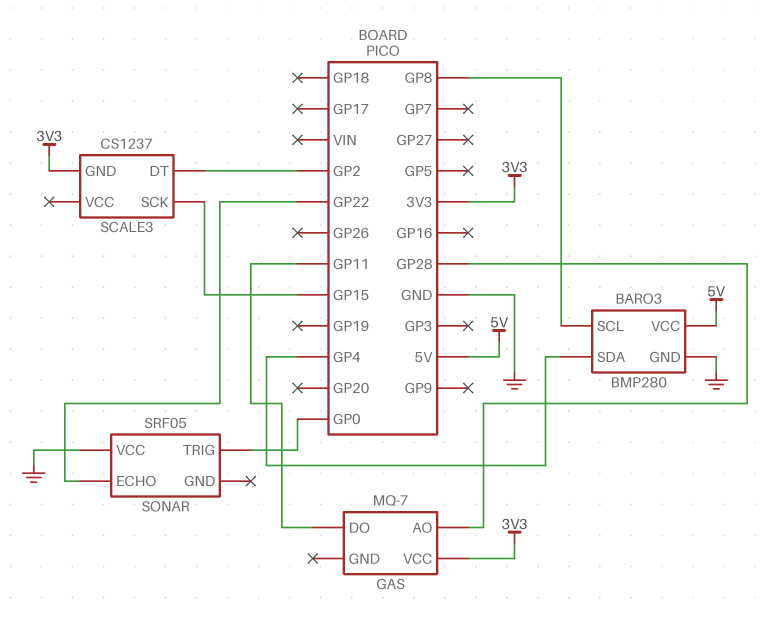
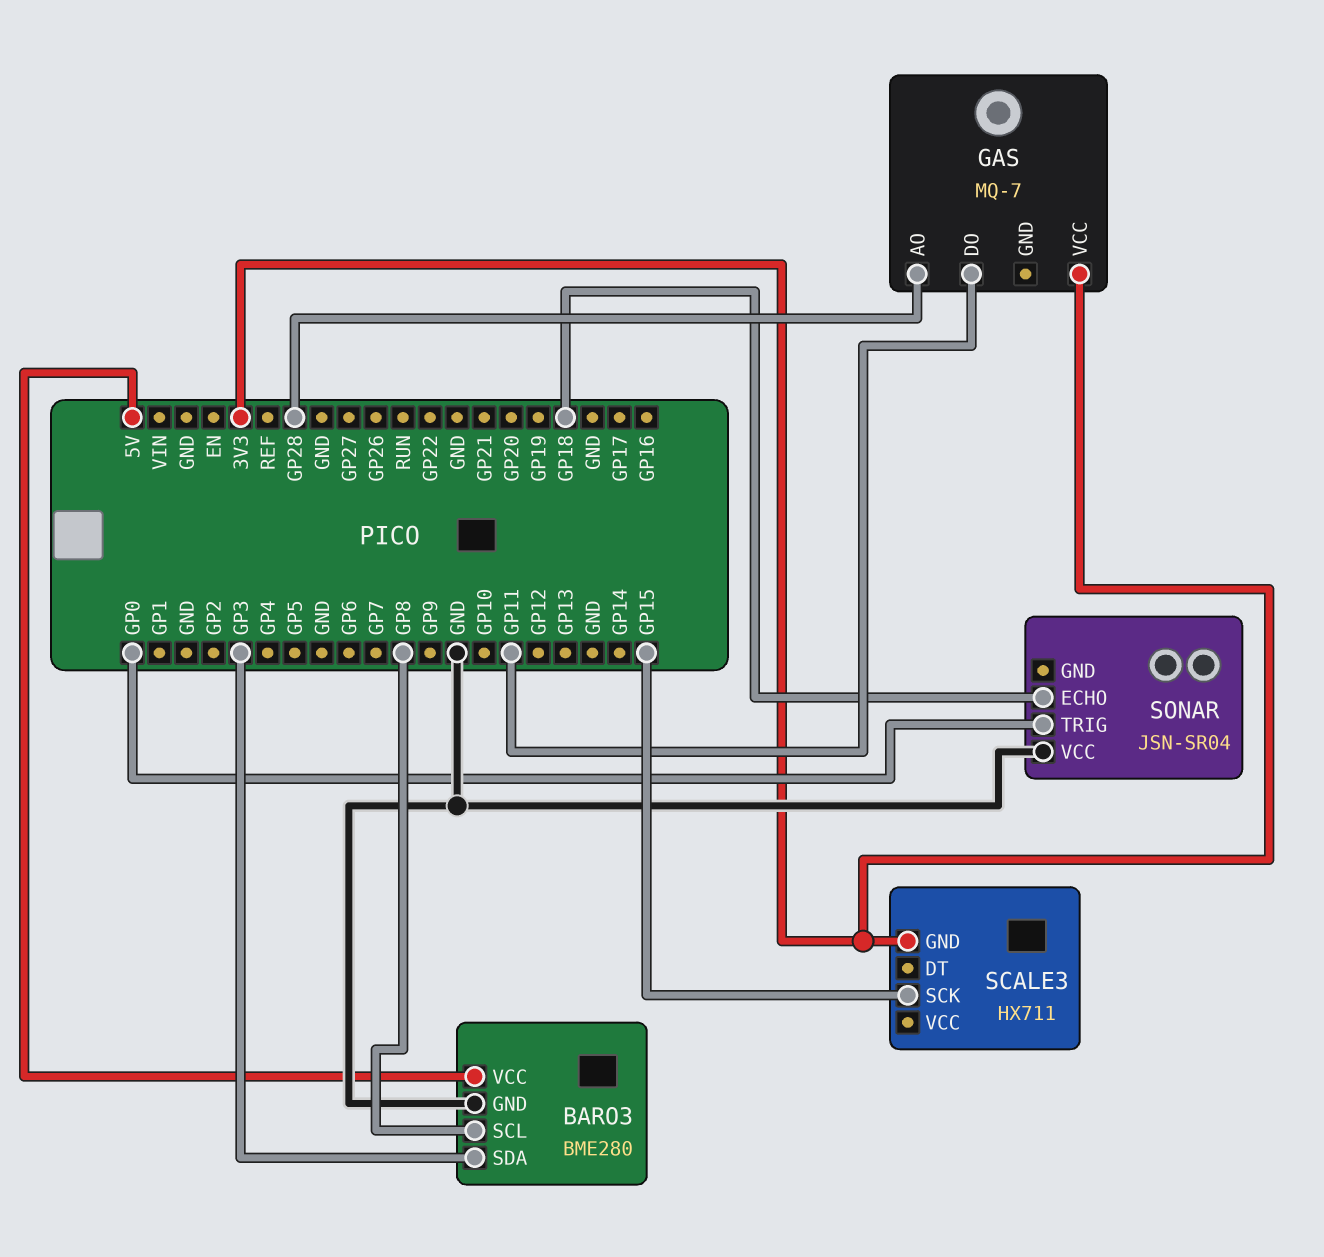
BARO3: BMP280 -> BME280
BARO3 pin SDA: GP4 -> GP3
SCALE3: CS1237 -> HX711
SCALE3 pin DT: GP2 -> none
SONAR: SRF05 -> JSN-SR04
SONAR pin ECHO: GP22 -> GP18

